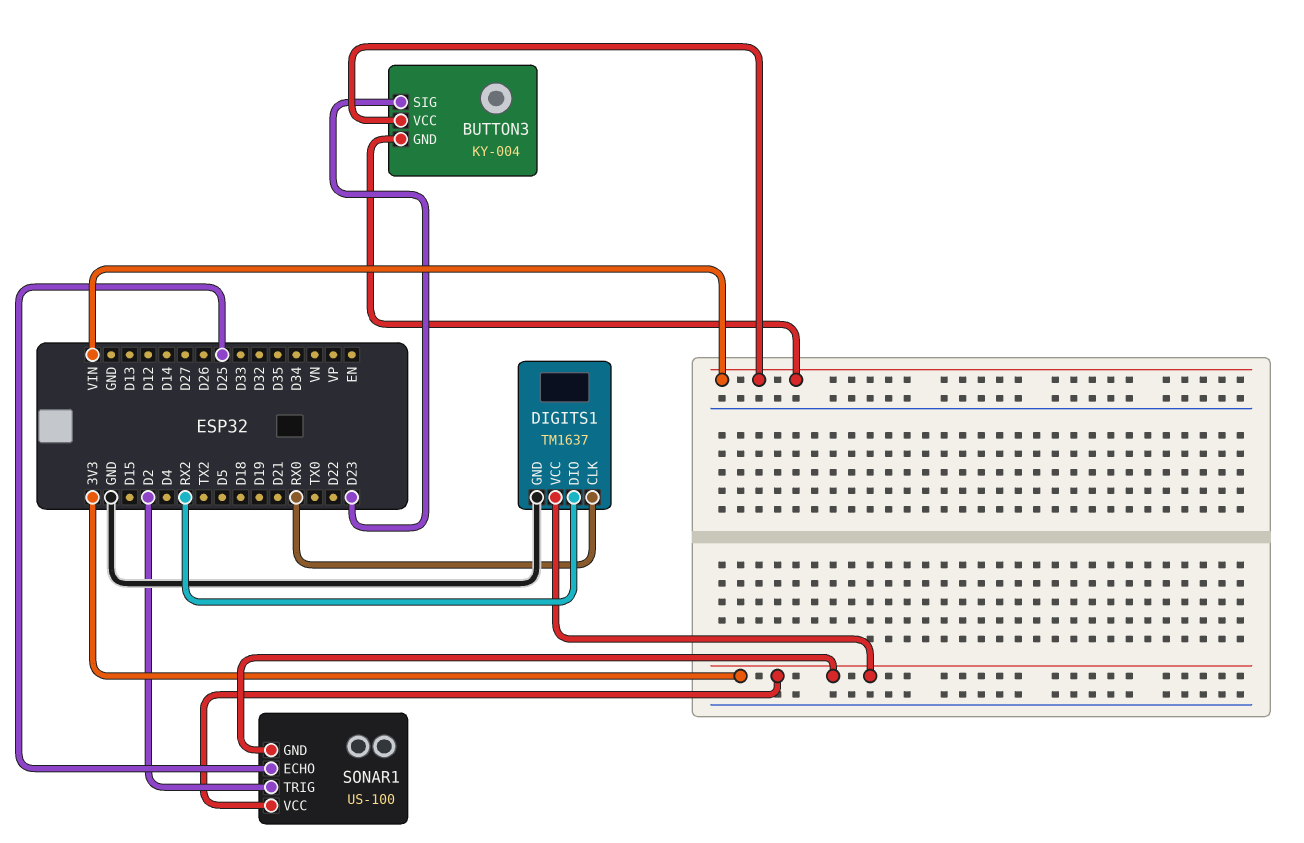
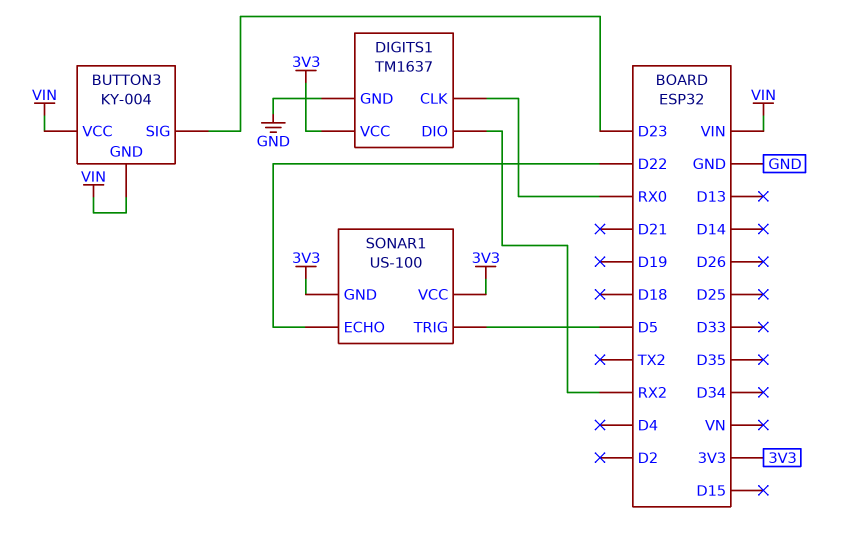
SONAR1 pin ECHO: D25 -> D22
SONAR1 pin TRIG: D2 -> D5

